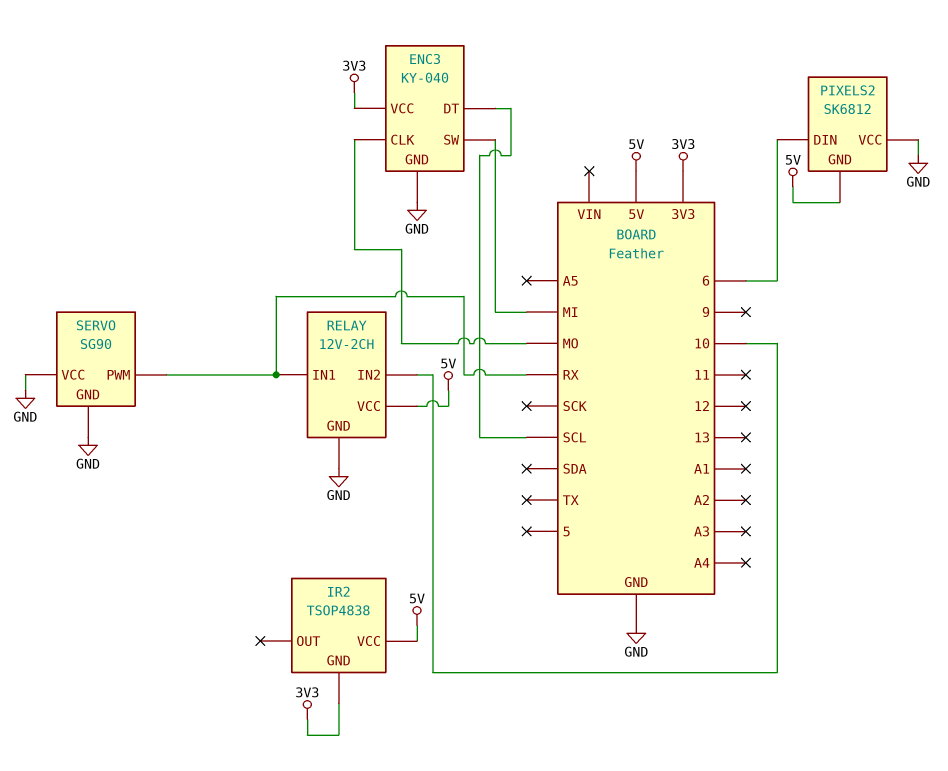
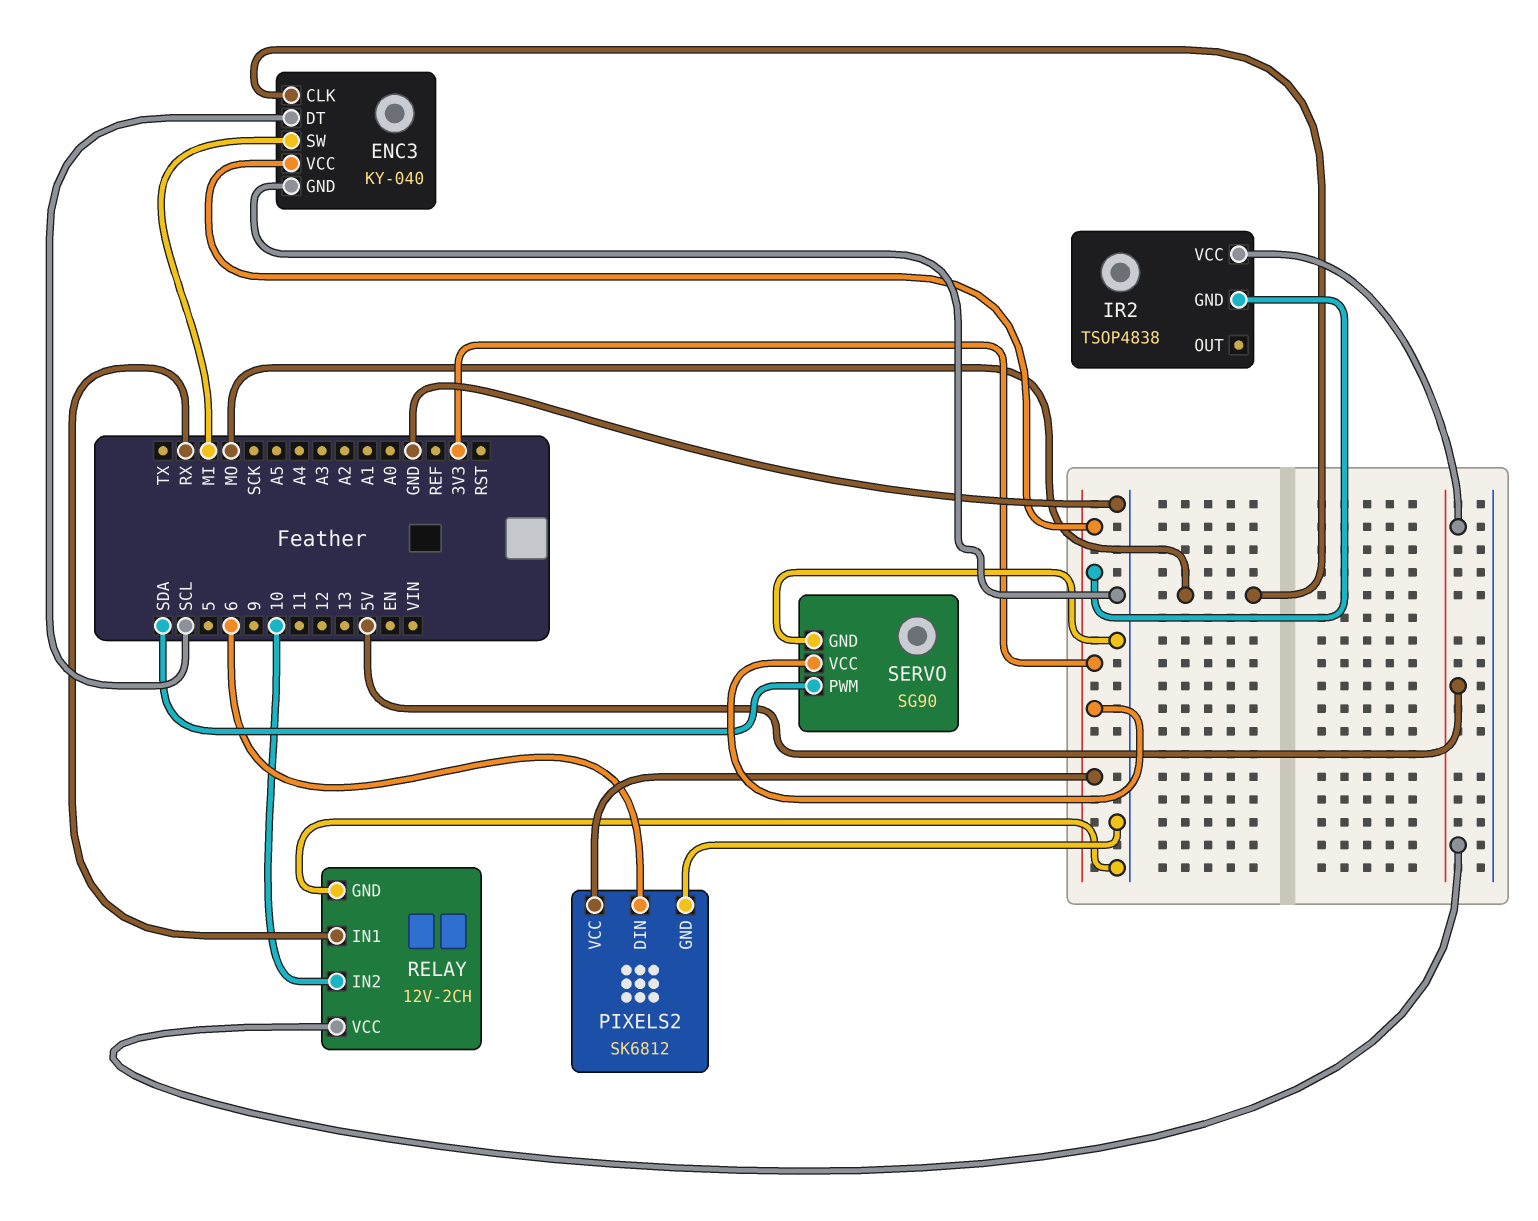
PIXELS2 pin GND: 5V -> GND
PIXELS2 pin VCC: GND -> 3V3
SERVO pin PWM: RX -> SDA
SERVO pin VCC: GND -> 3V3

